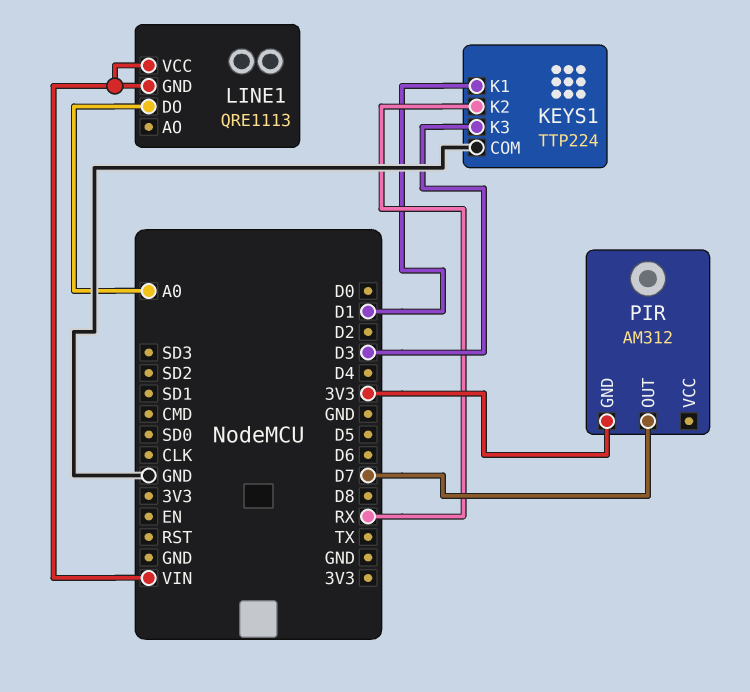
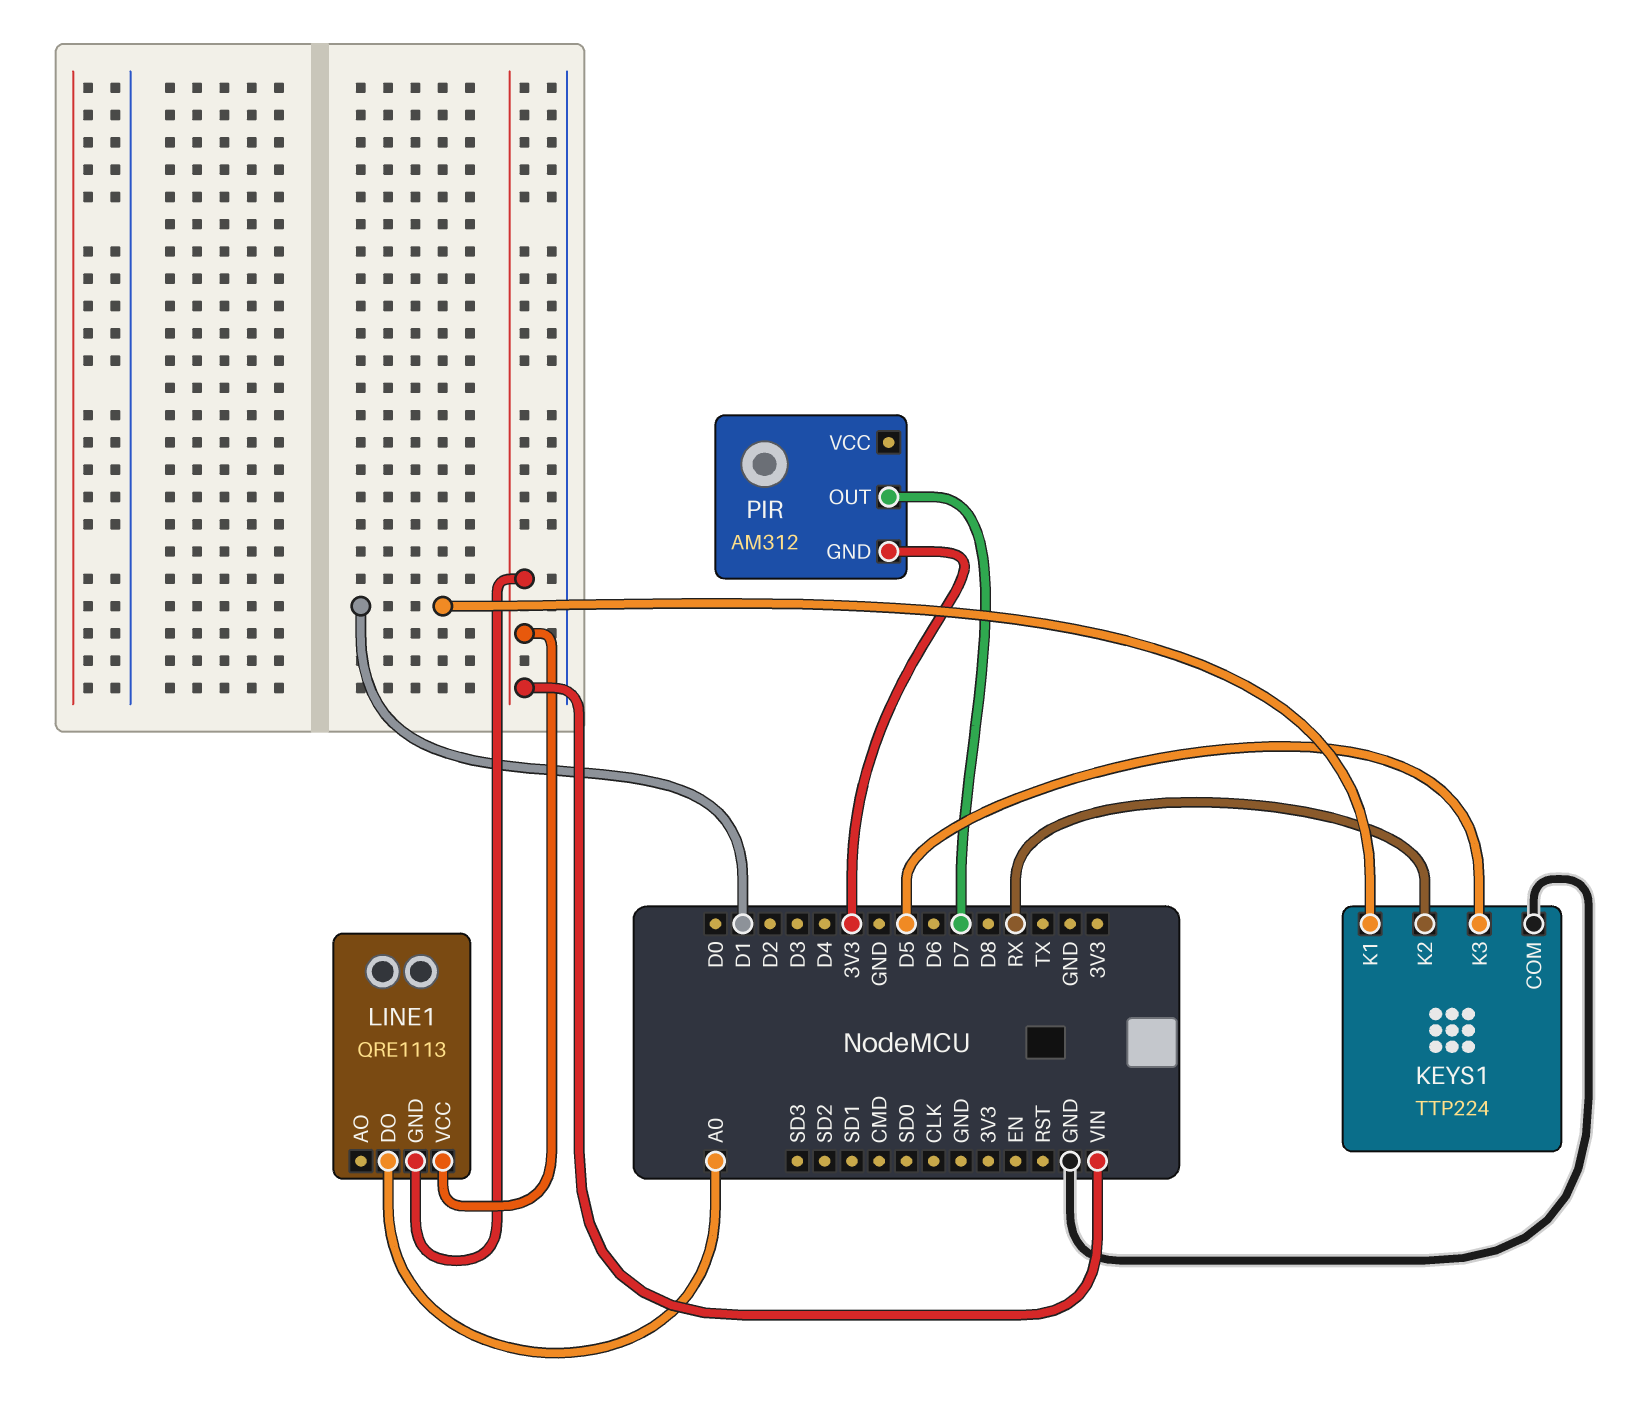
KEYS1 pin K3: D3 -> D5

